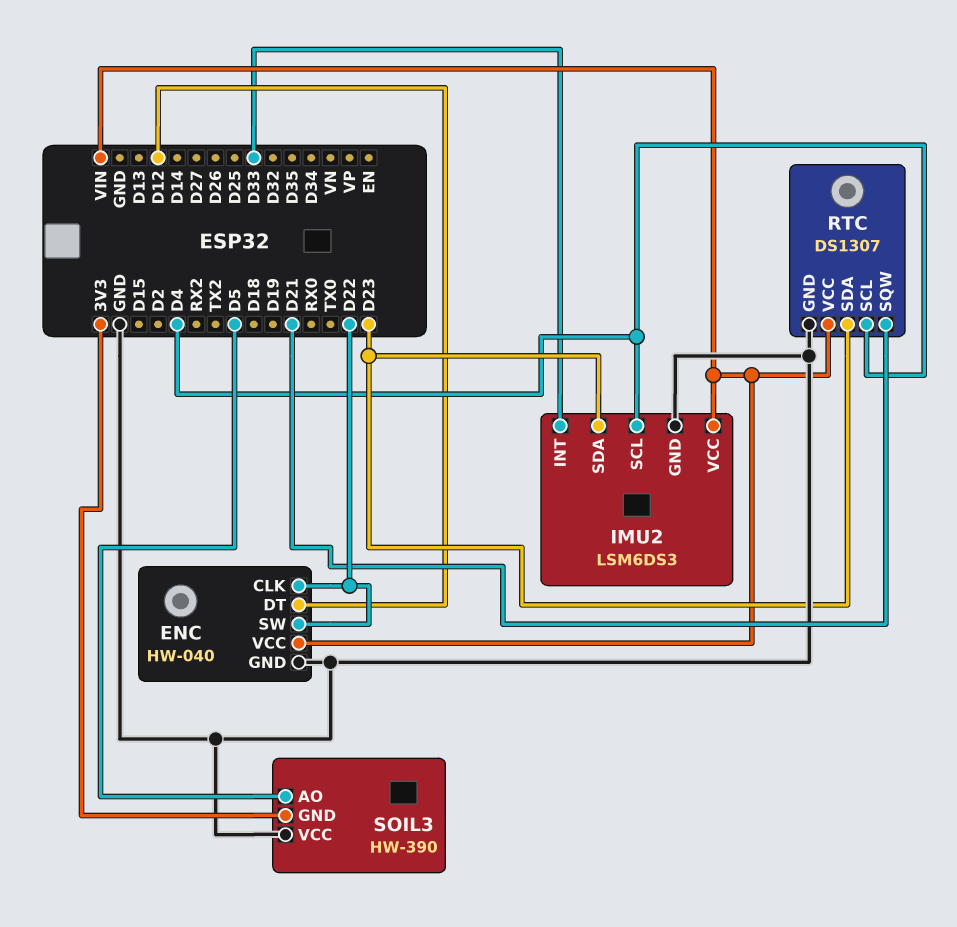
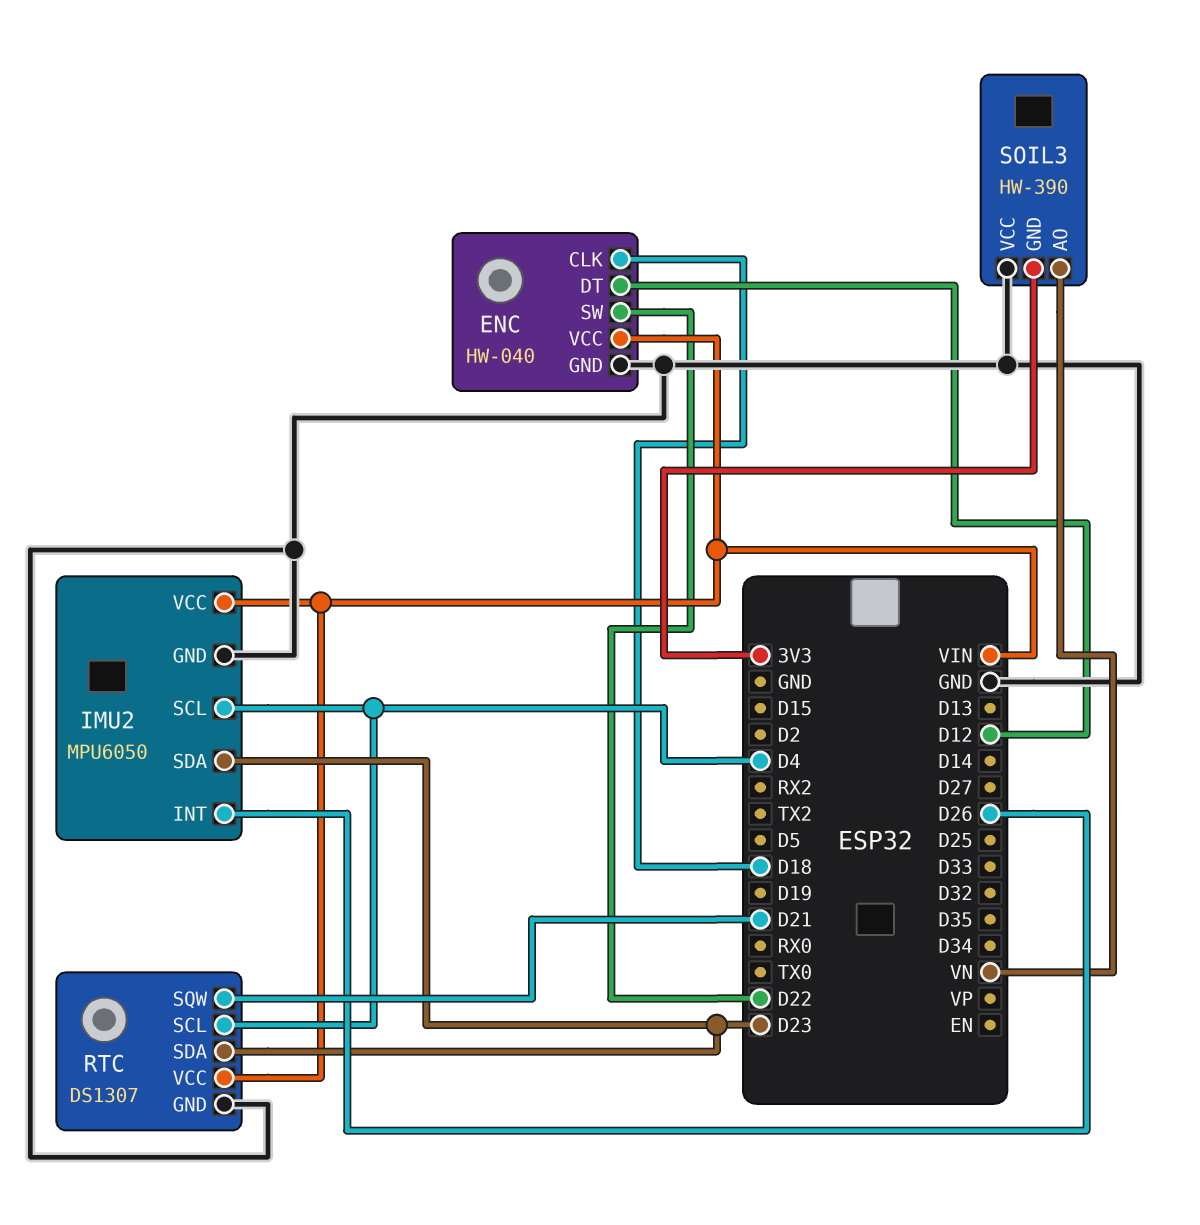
ENC pin CLK: D22 -> D18
IMU2: LSM6DS3 -> MPU6050
IMU2 pin INT: D33 -> D26
SOIL3 pin AO: D5 -> VN

